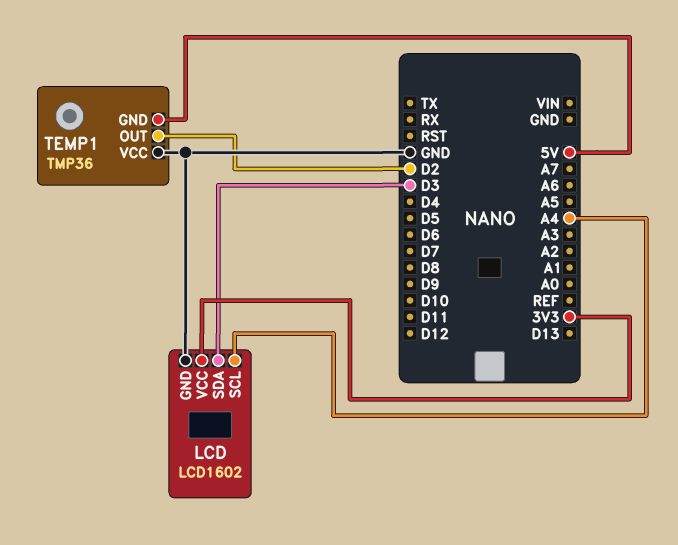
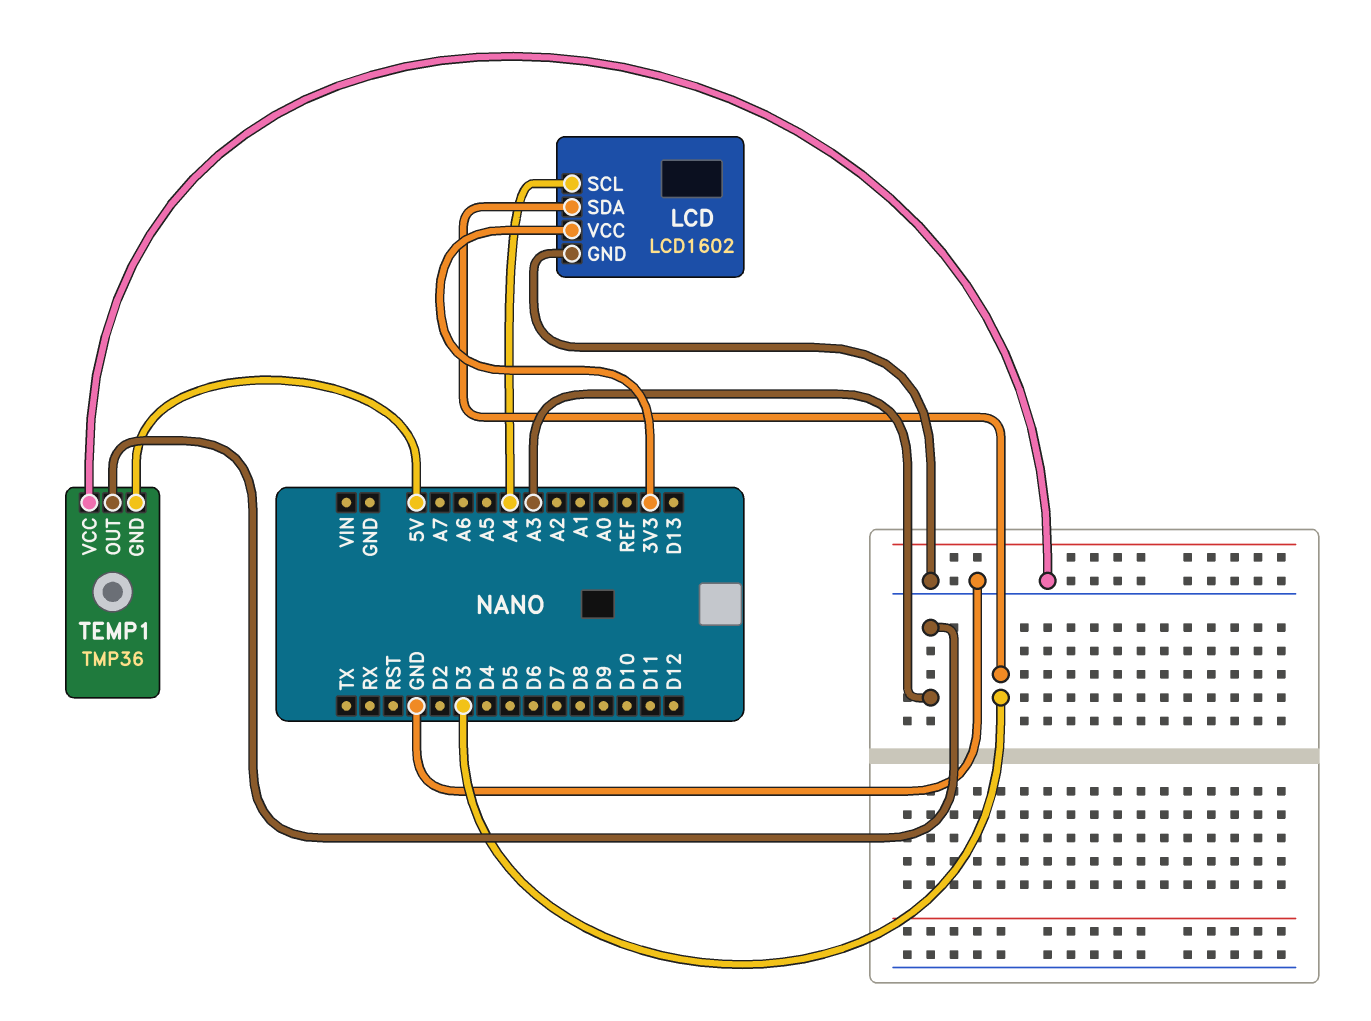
TEMP1 pin OUT: D2 -> A3

